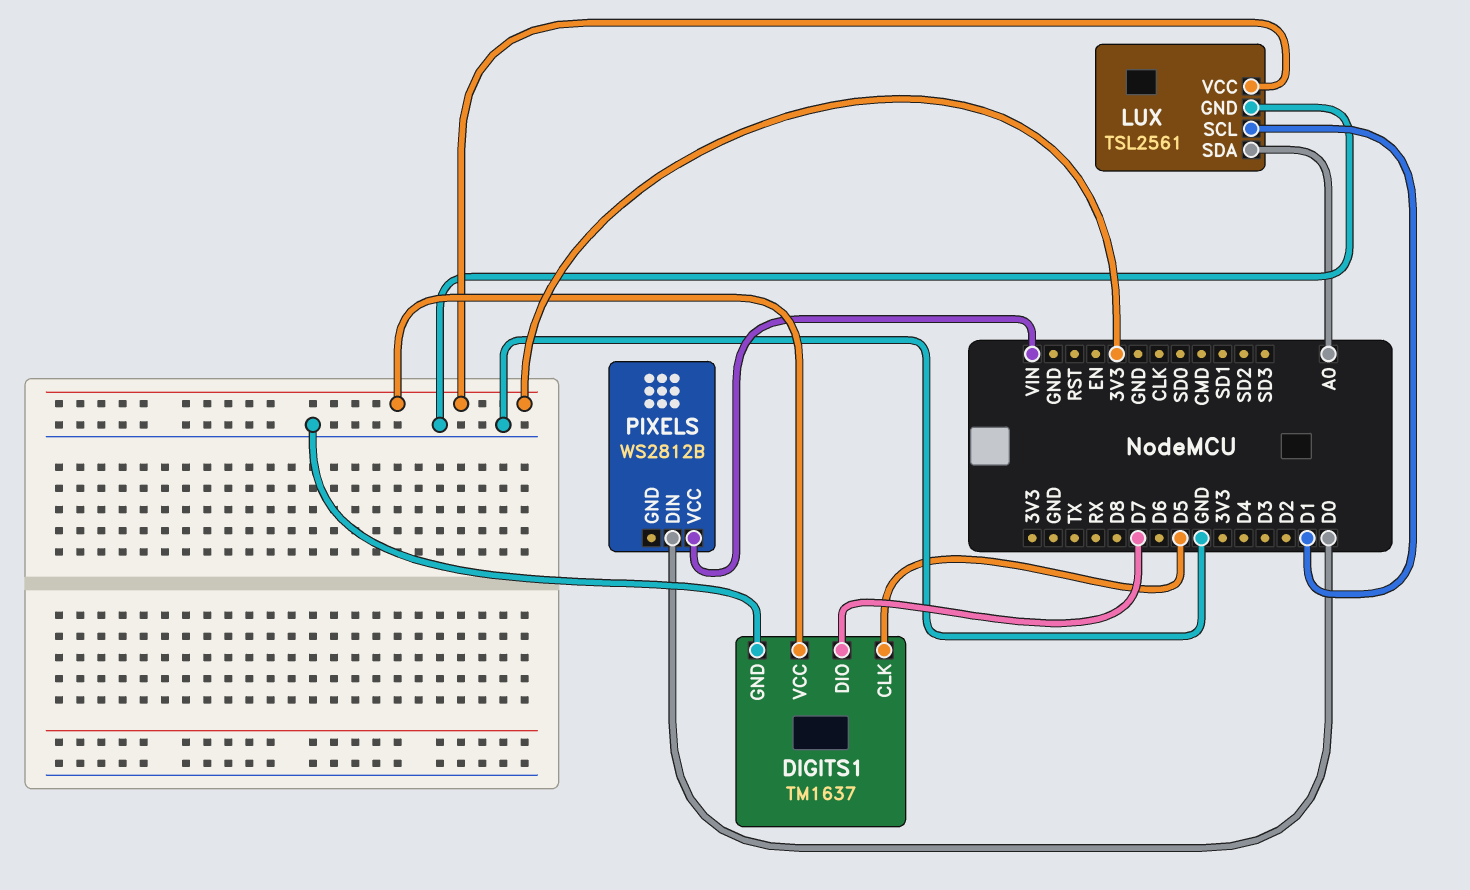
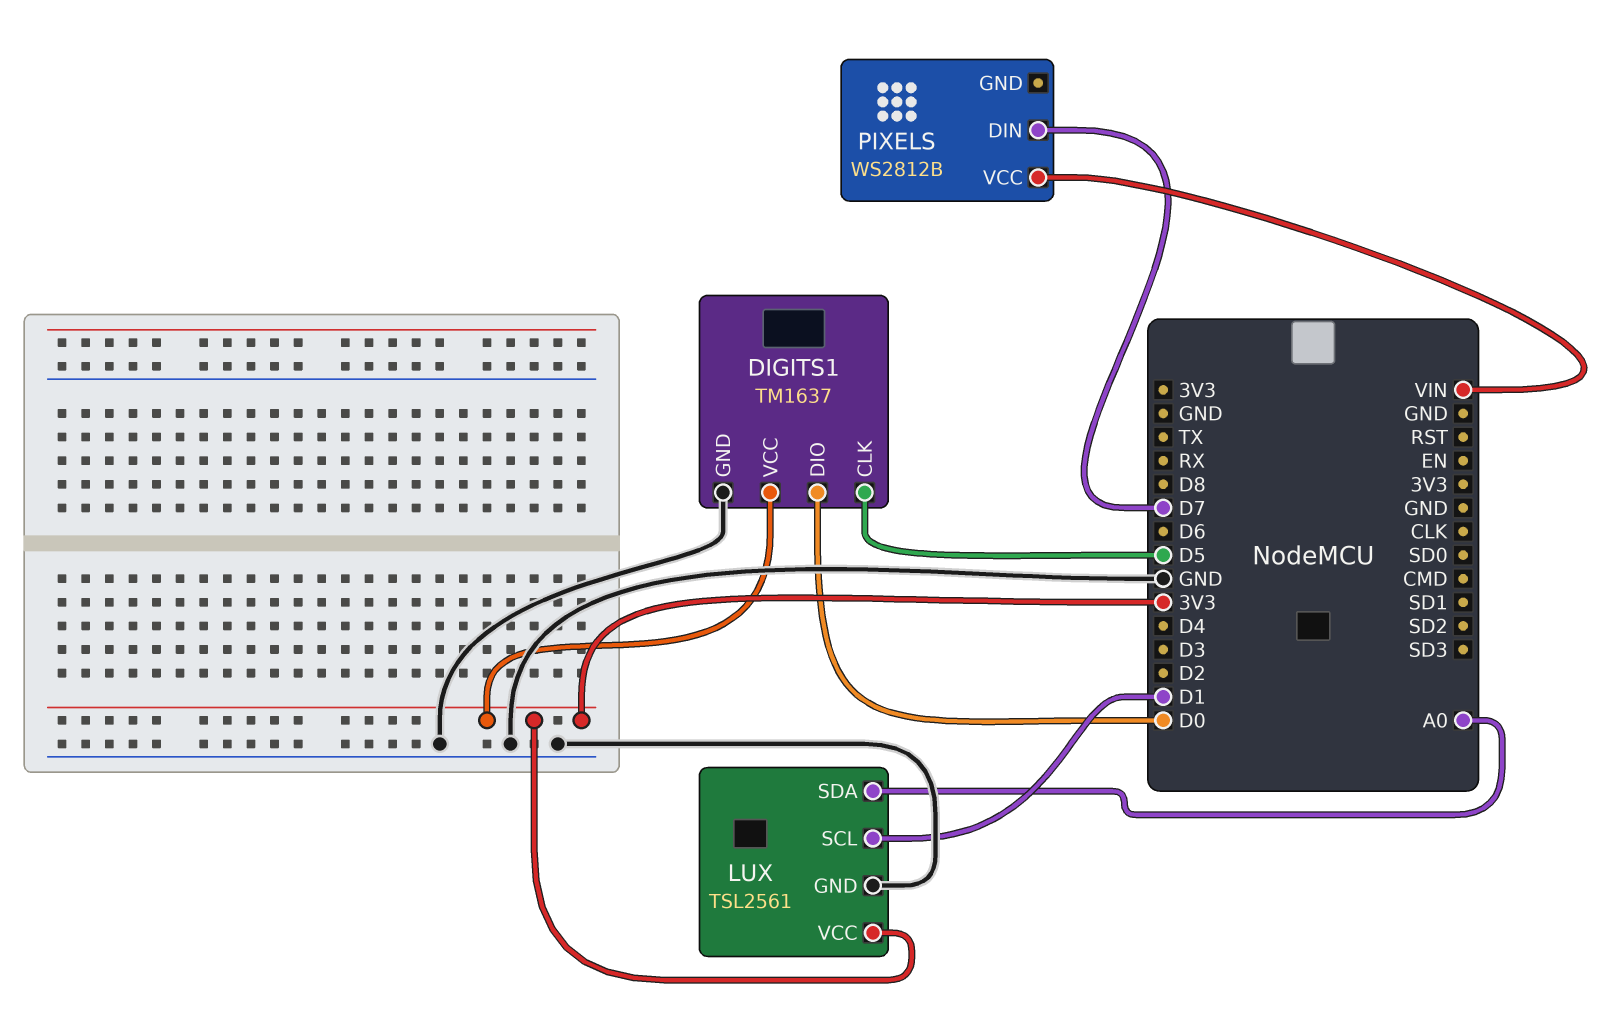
DIGITS1 pin DIO: D7 -> D0
PIXELS pin DIN: D0 -> D7

